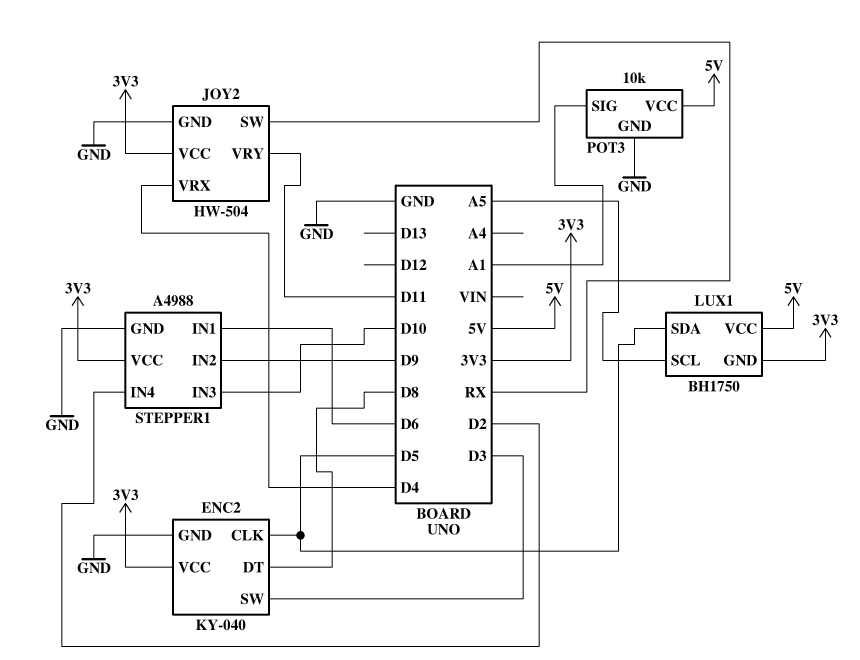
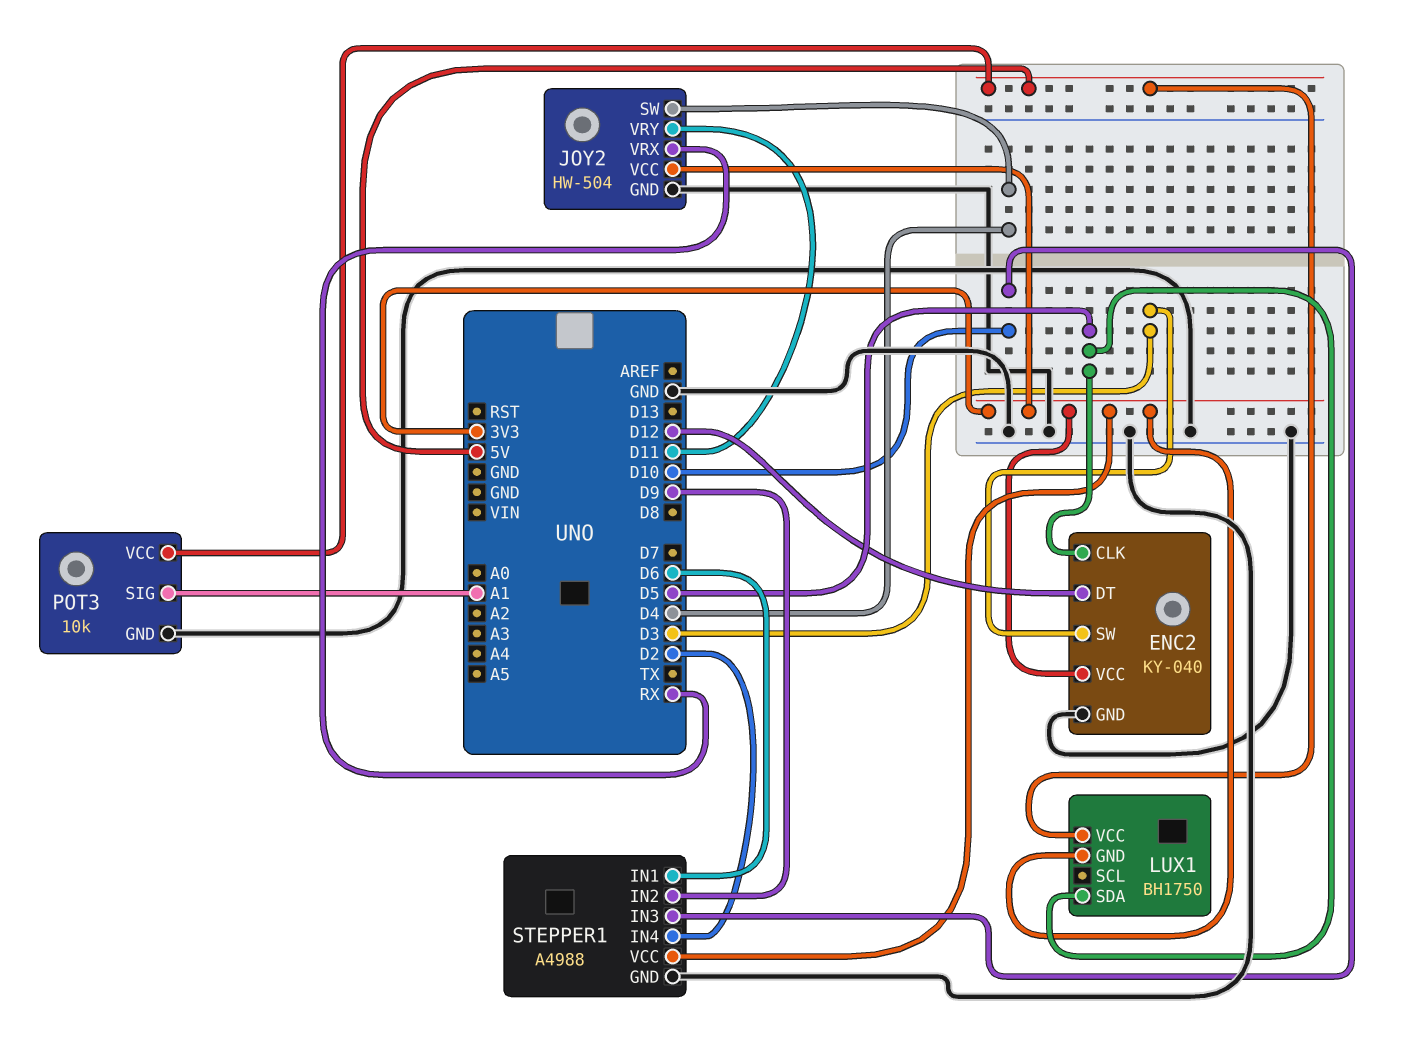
ENC2 pin DT: D8 -> D12
JOY2 pin SW: RX -> D4
JOY2 pin VRX: D4 -> RX
LUX1 pin SCL: A5 -> none

